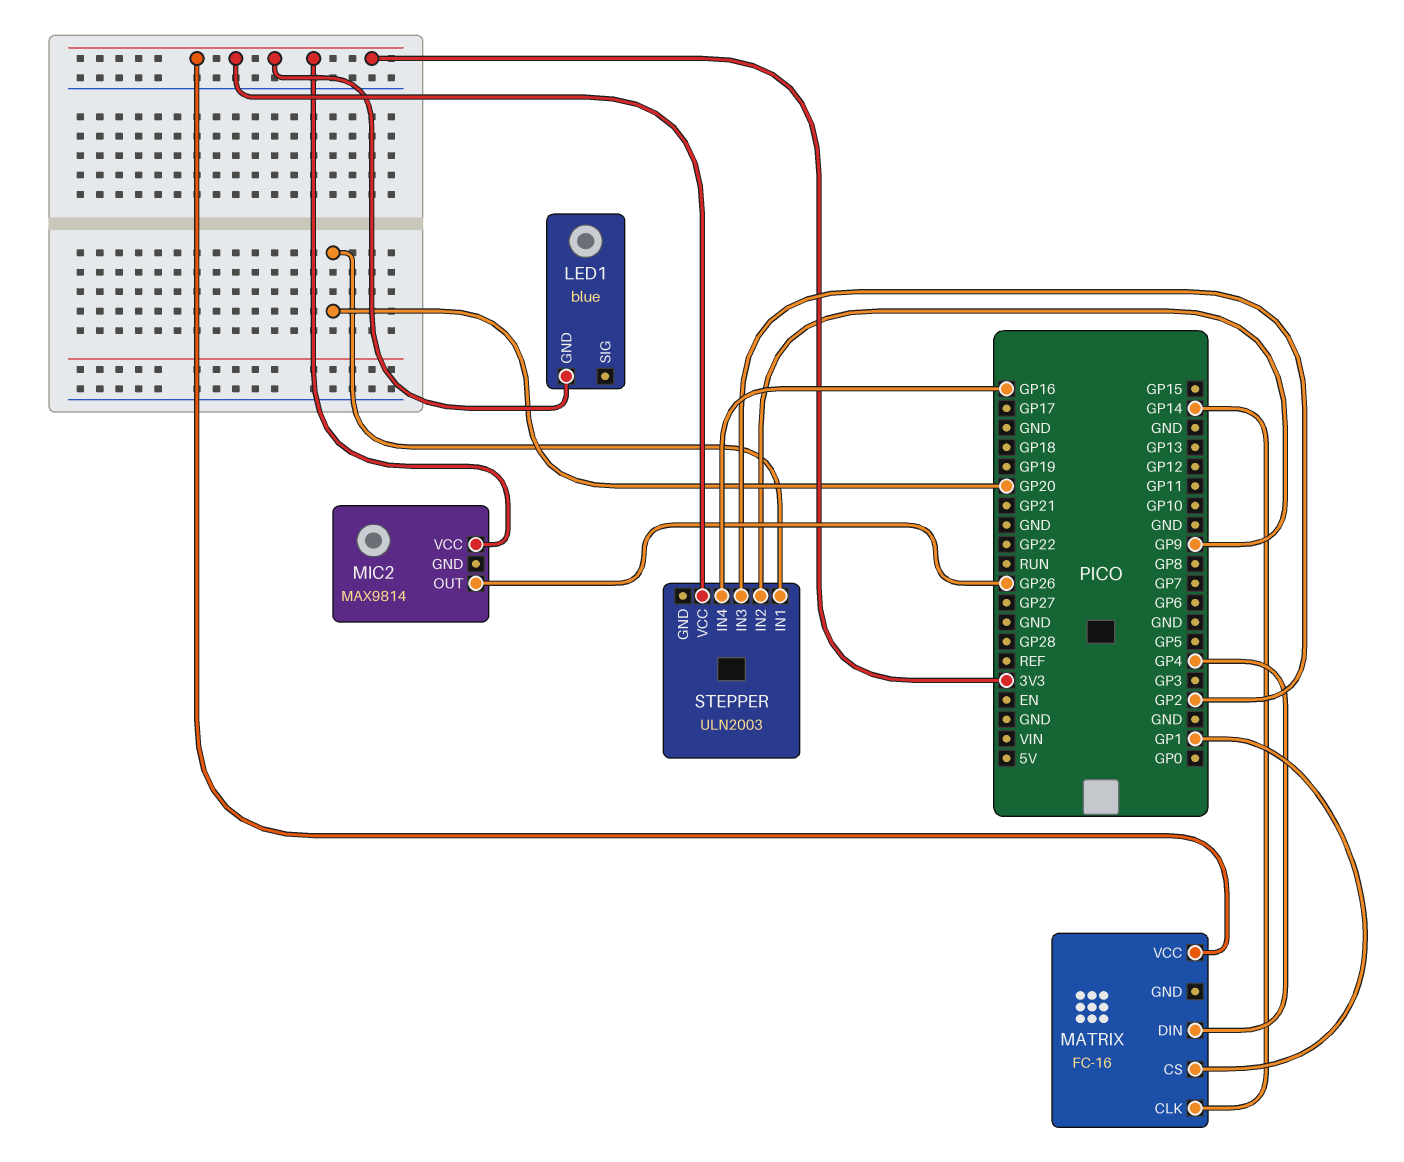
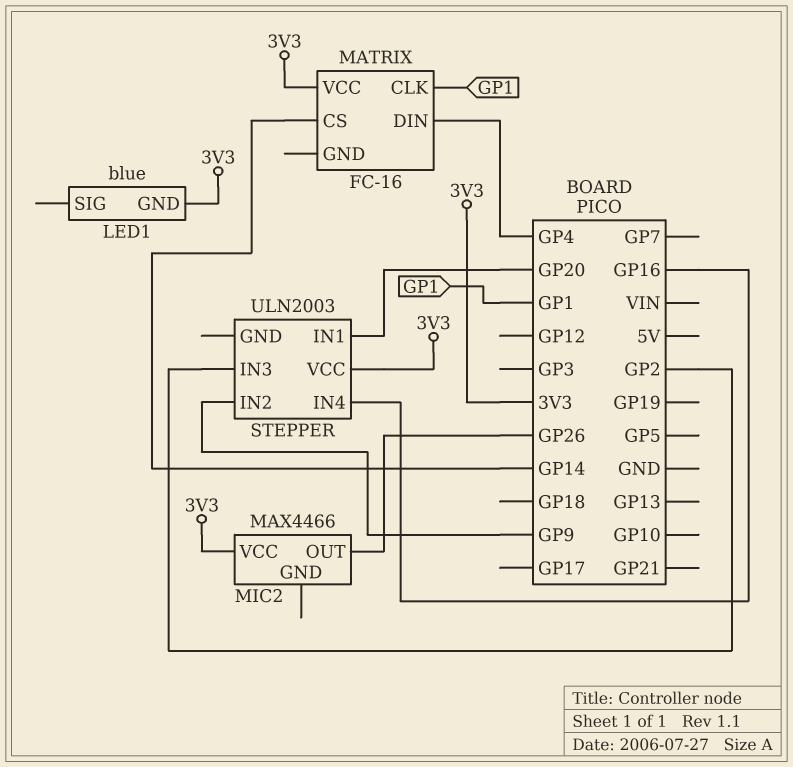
MATRIX pin CLK: GP14 -> GP1
MATRIX pin CS: GP1 -> GP14
MIC2: MAX9814 -> MAX4466

